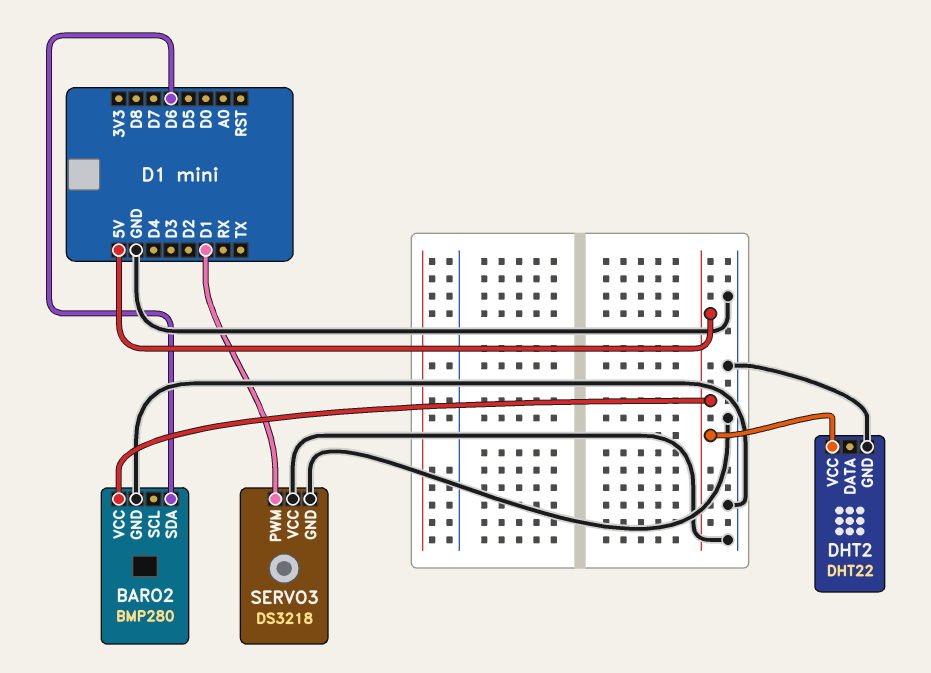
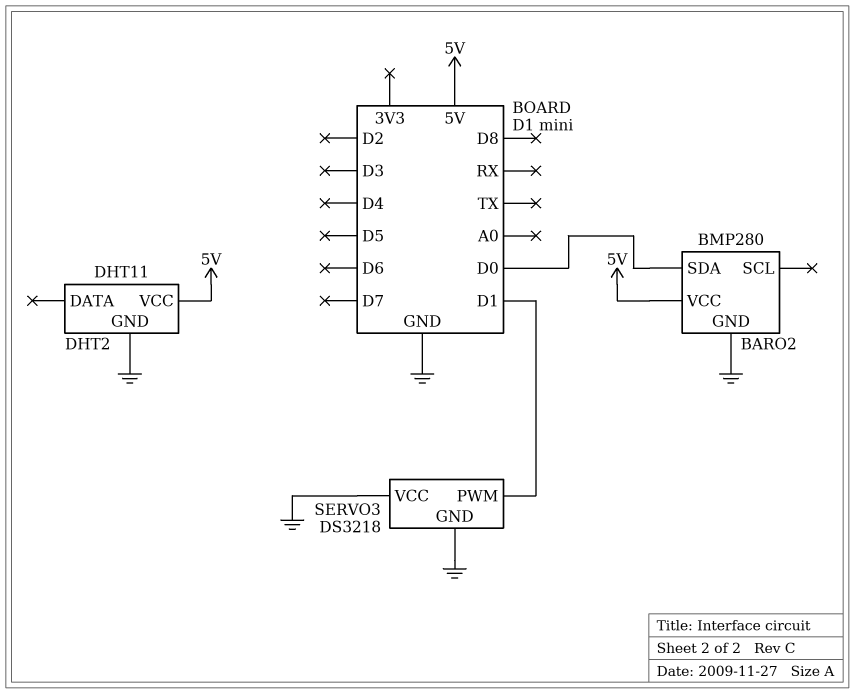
BARO2 pin SDA: D6 -> D0
DHT2: DHT22 -> DHT11

